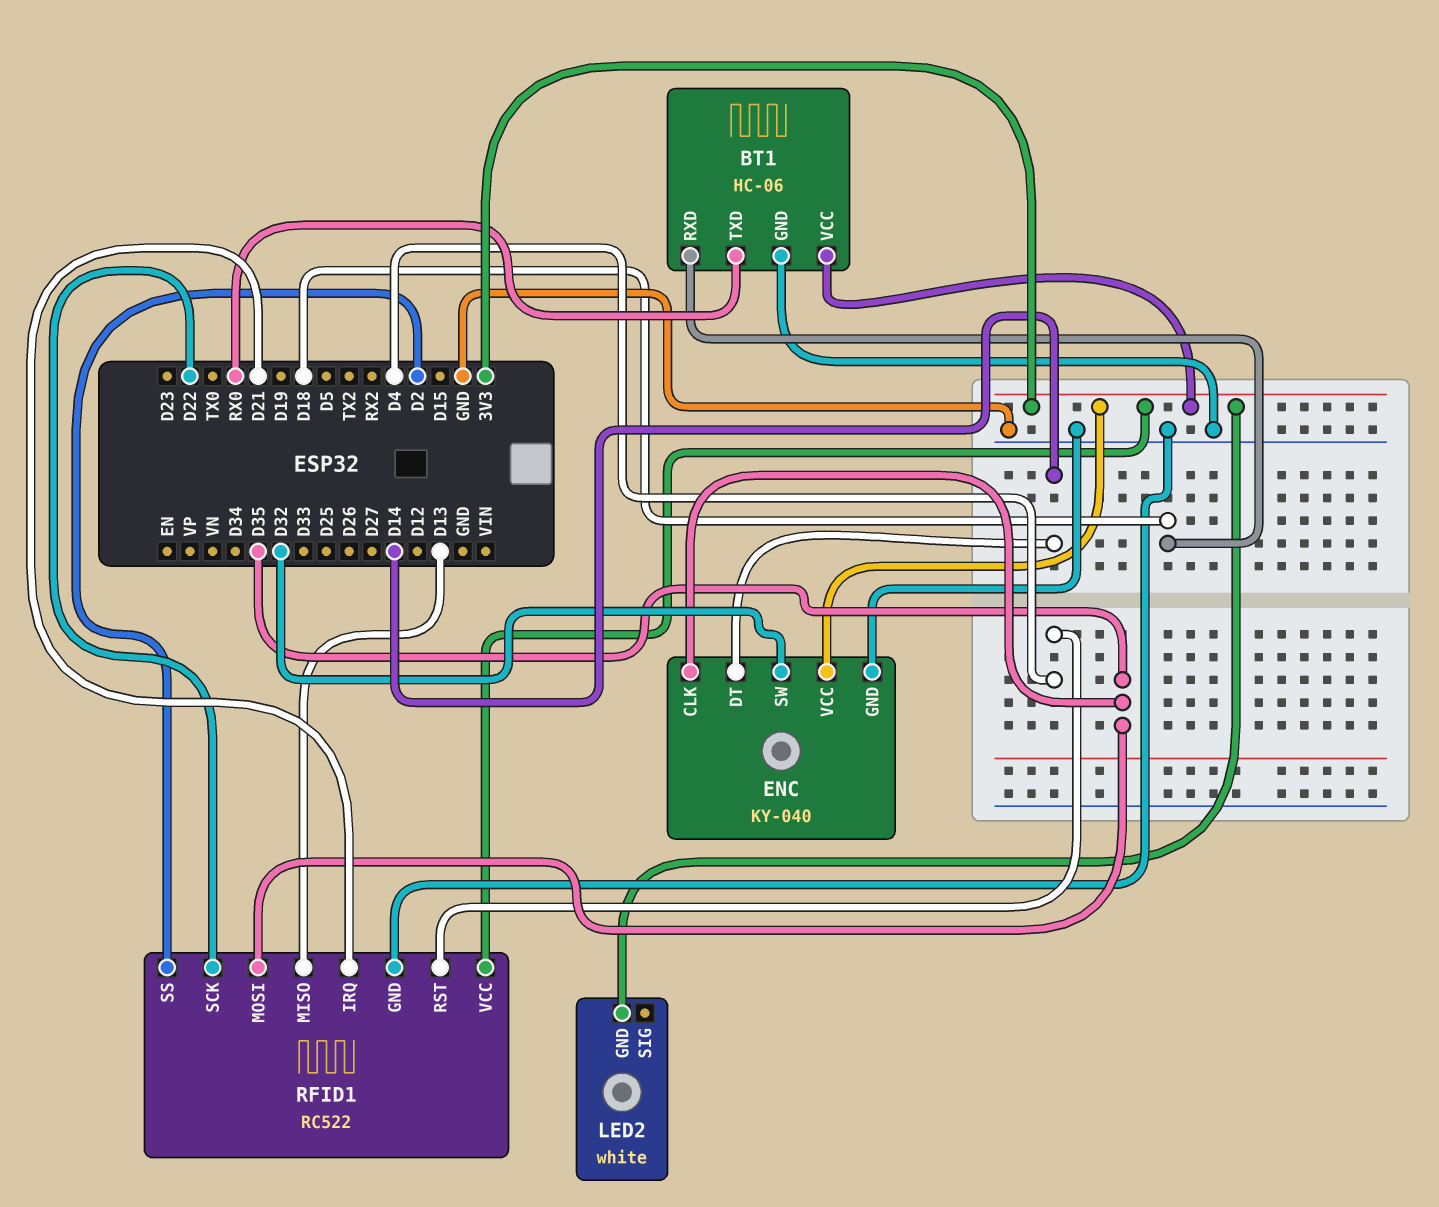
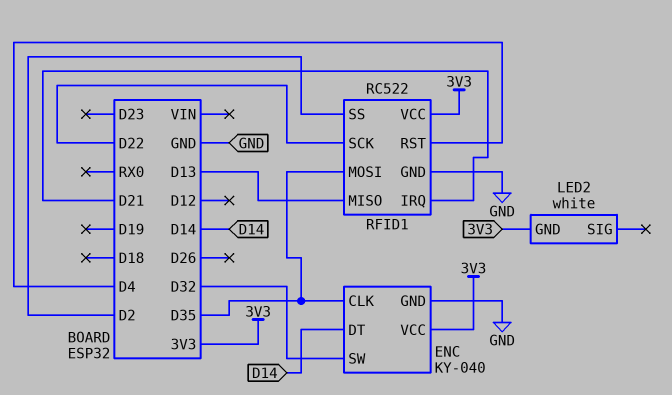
BT1: HC-06 -> none
BT1 pin GND: GND -> none
BT1 pin RXD: D18 -> none
BT1 pin TXD: RX0 -> none
BT1 pin VCC: 3V3 -> none

